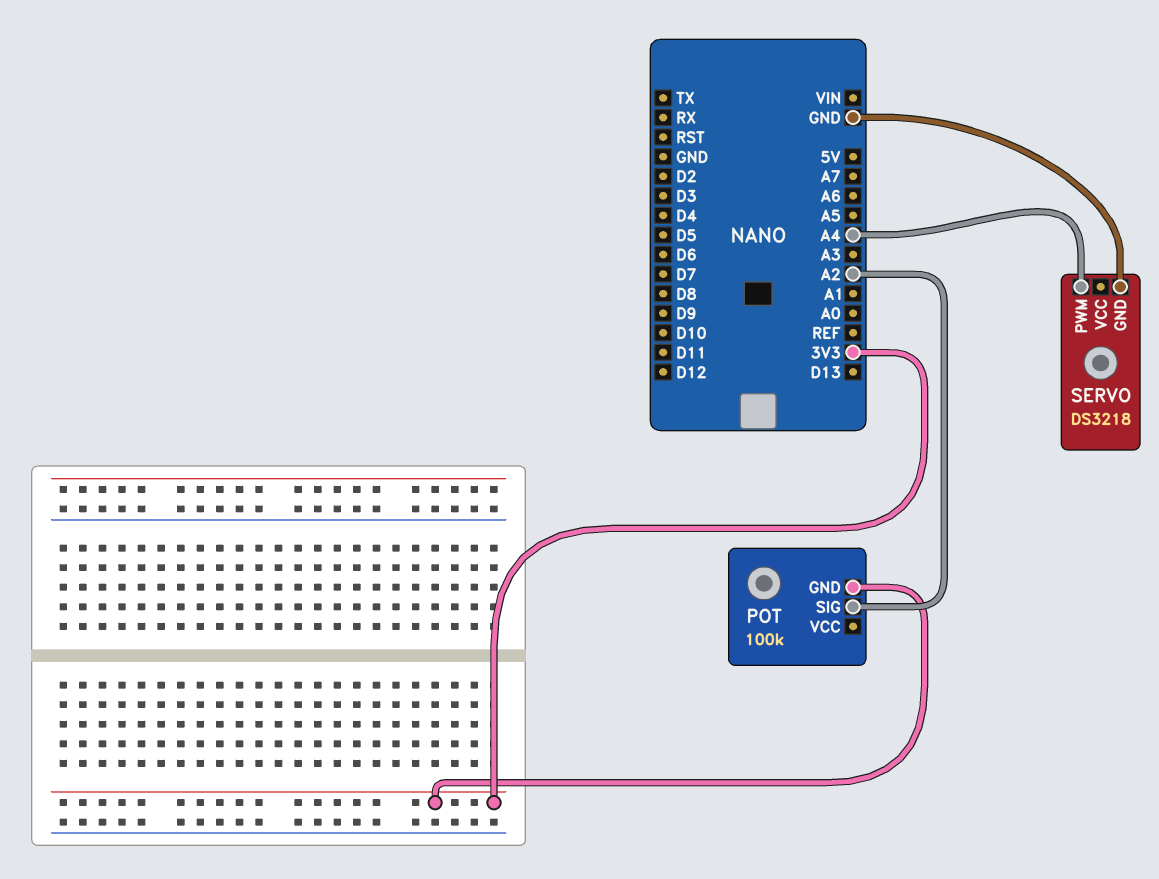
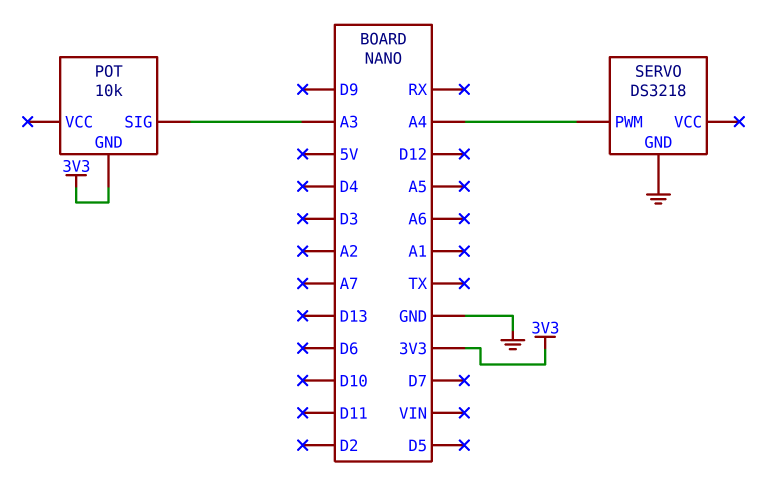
POT: 100k -> 10k
POT pin SIG: A2 -> A3

